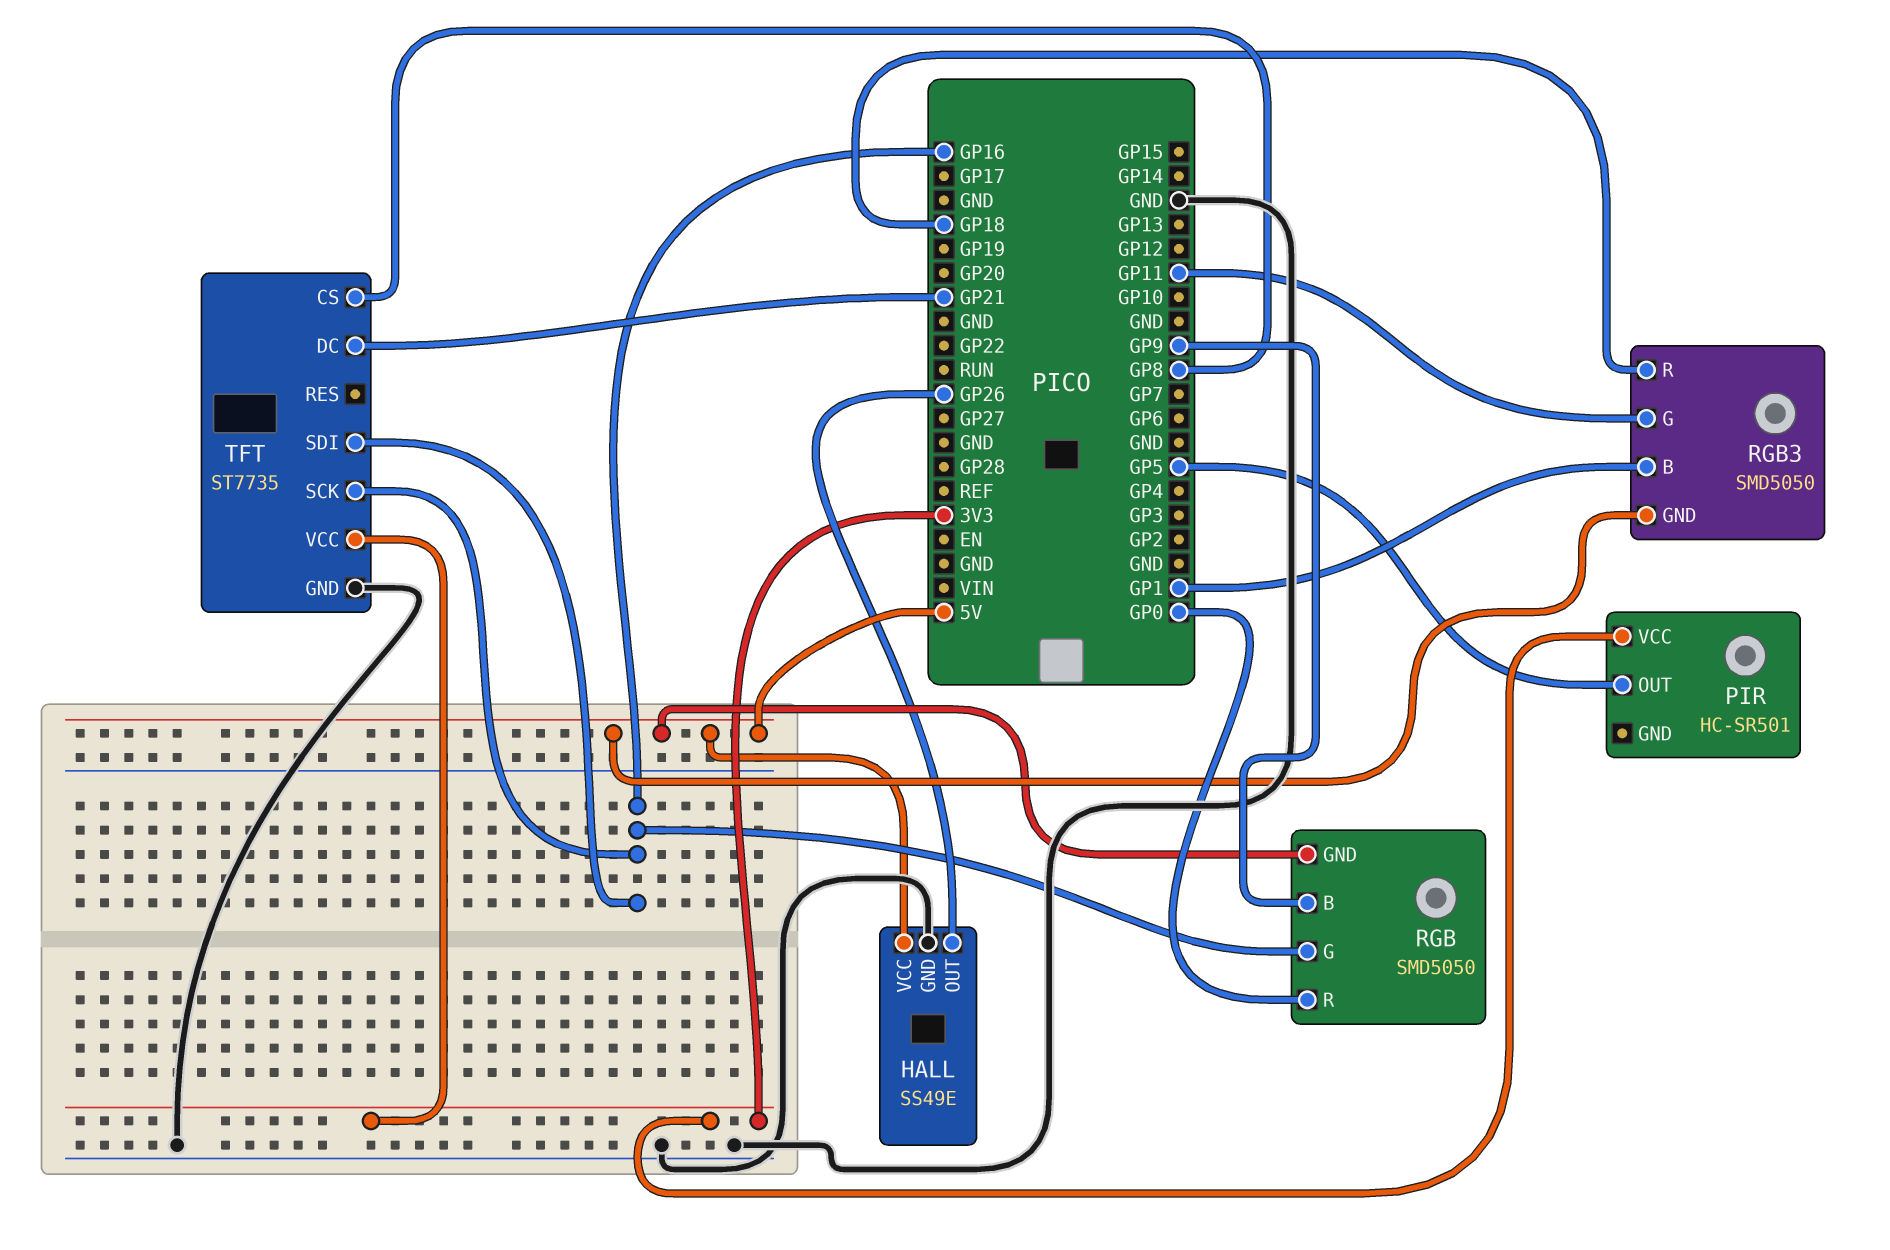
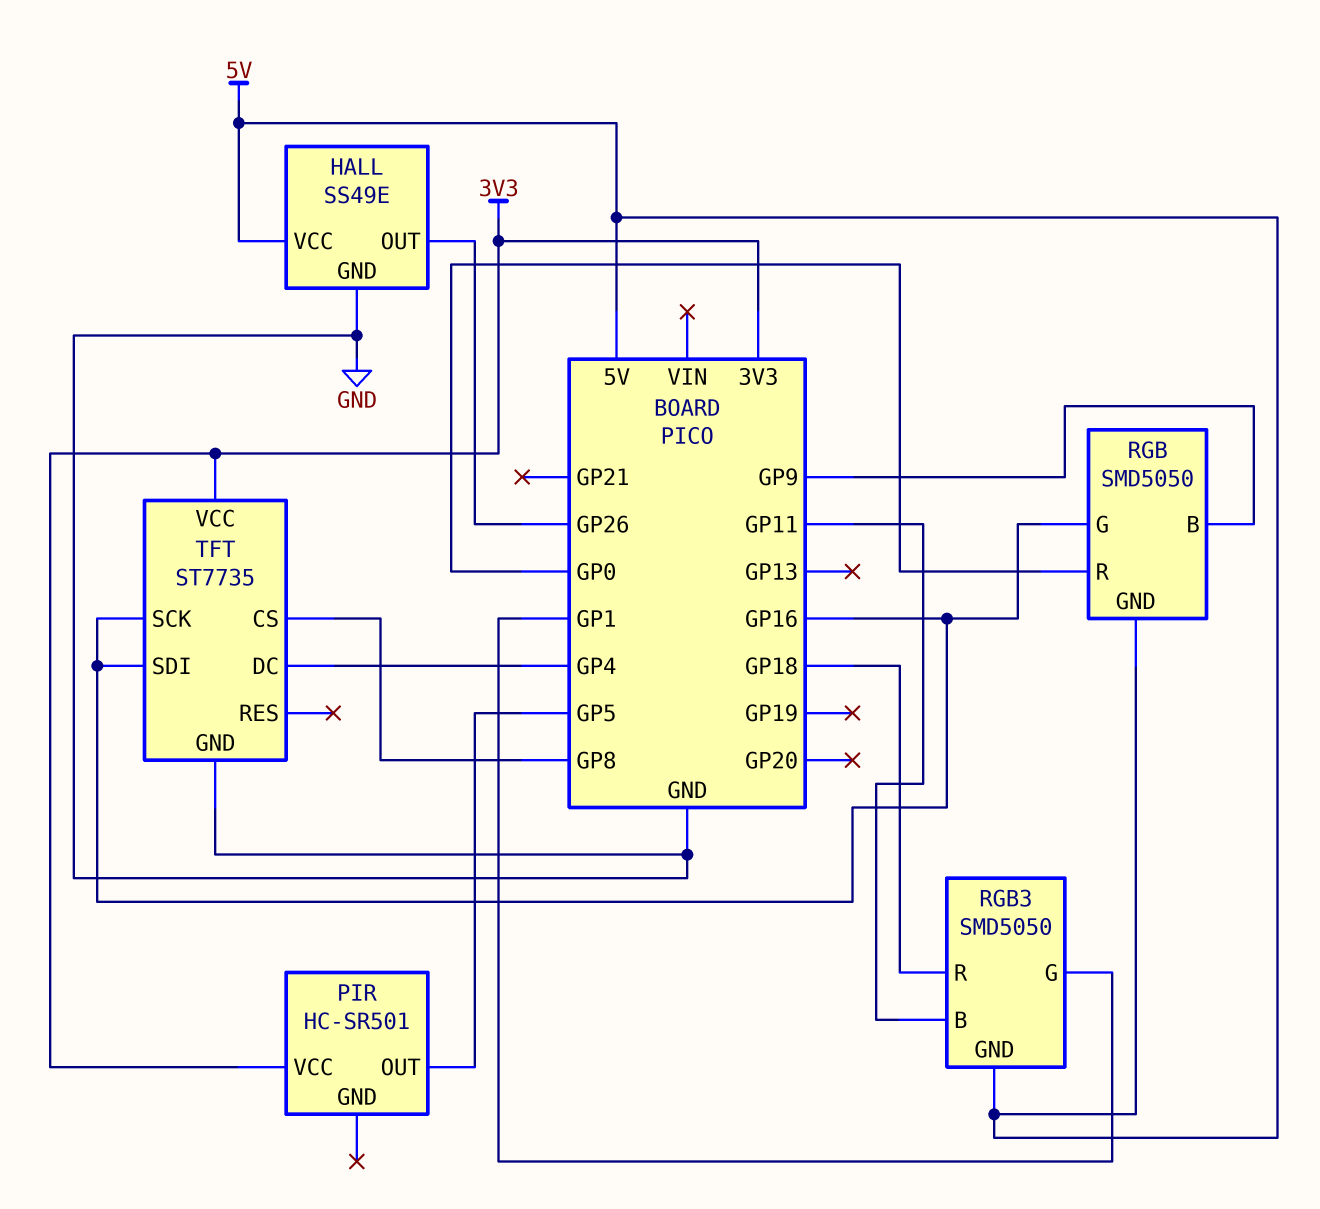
RGB3 pin B: GP1 -> GP11
RGB3 pin G: GP11 -> GP1
TFT pin DC: GP21 -> GP4

